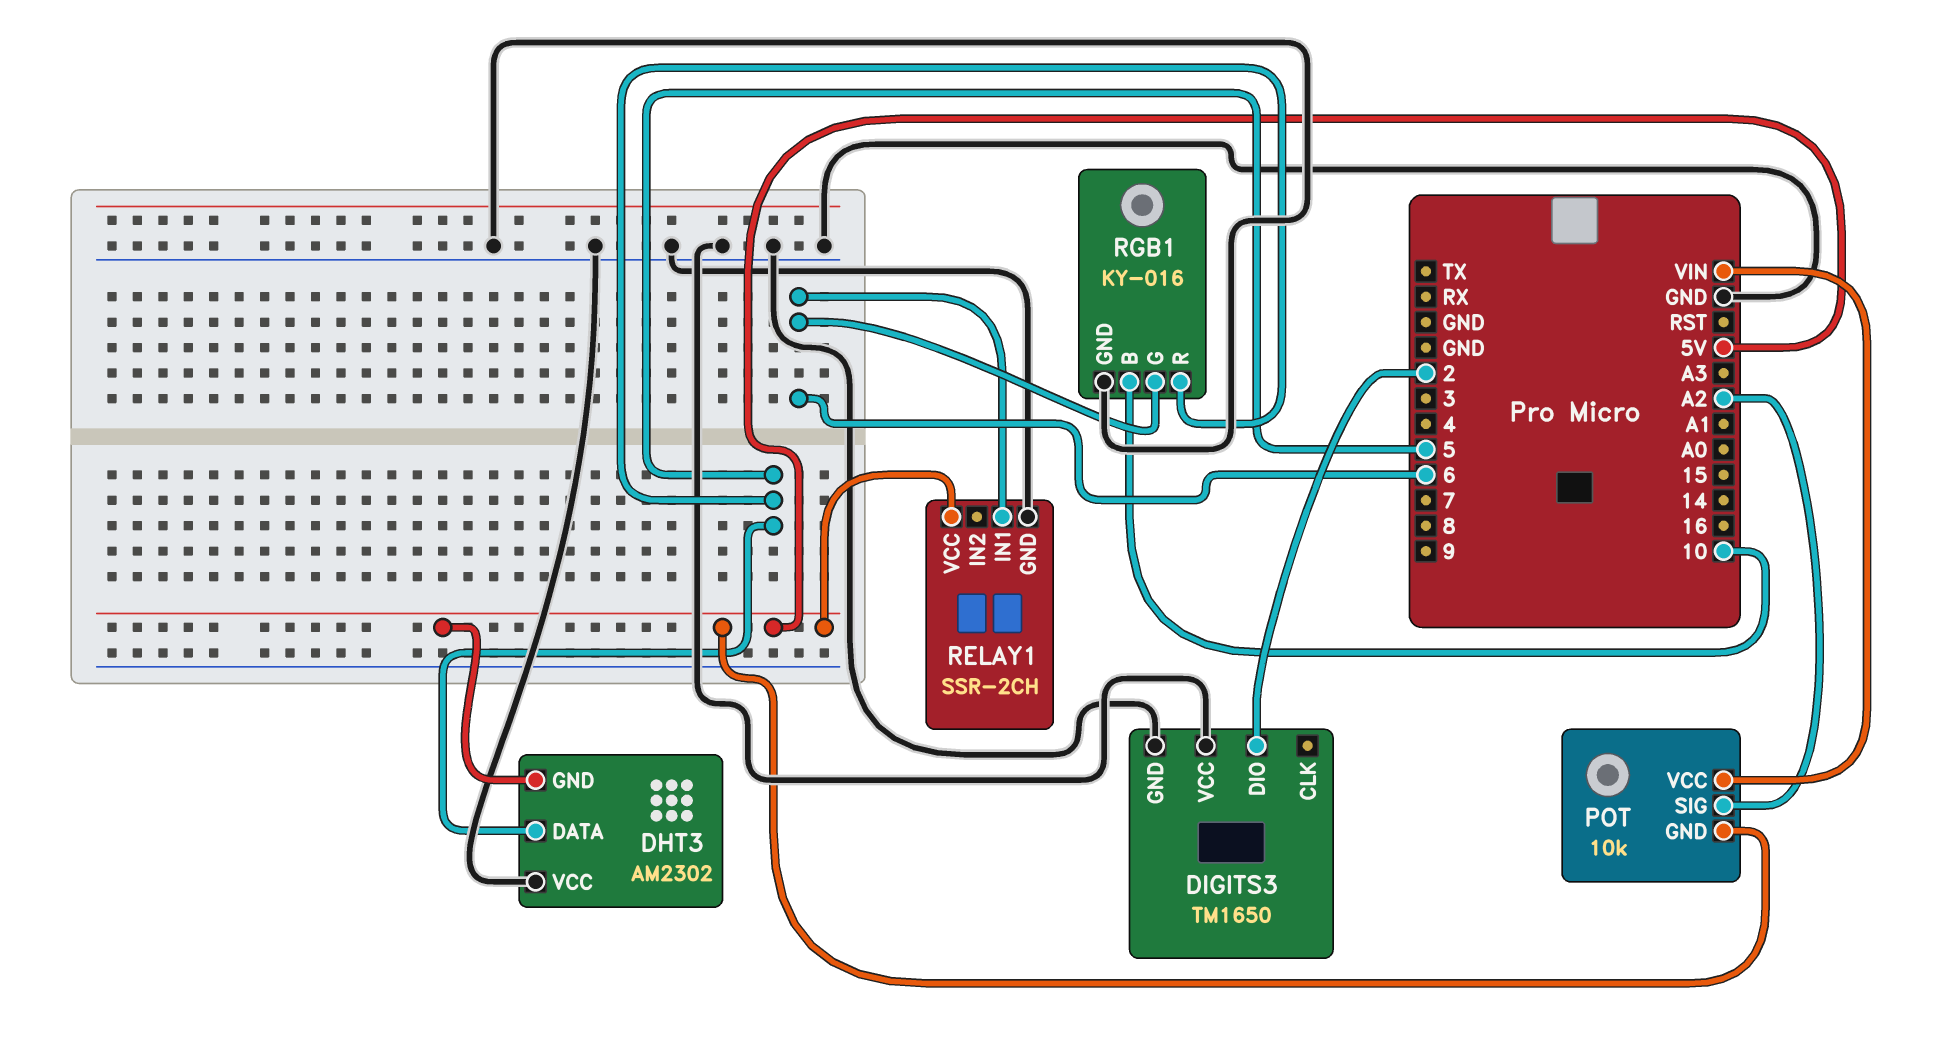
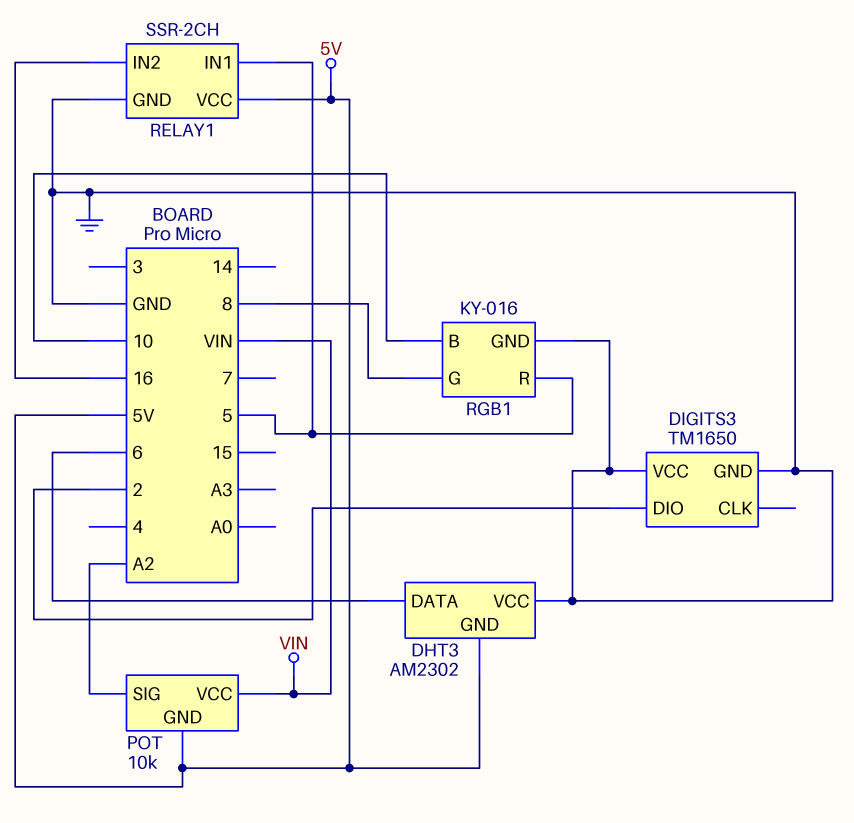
DHT3 pin DATA: 5 -> 6
RELAY1 pin IN1: 6 -> 5
RELAY1 pin IN2: none -> 16
RGB1 pin G: 6 -> 8

